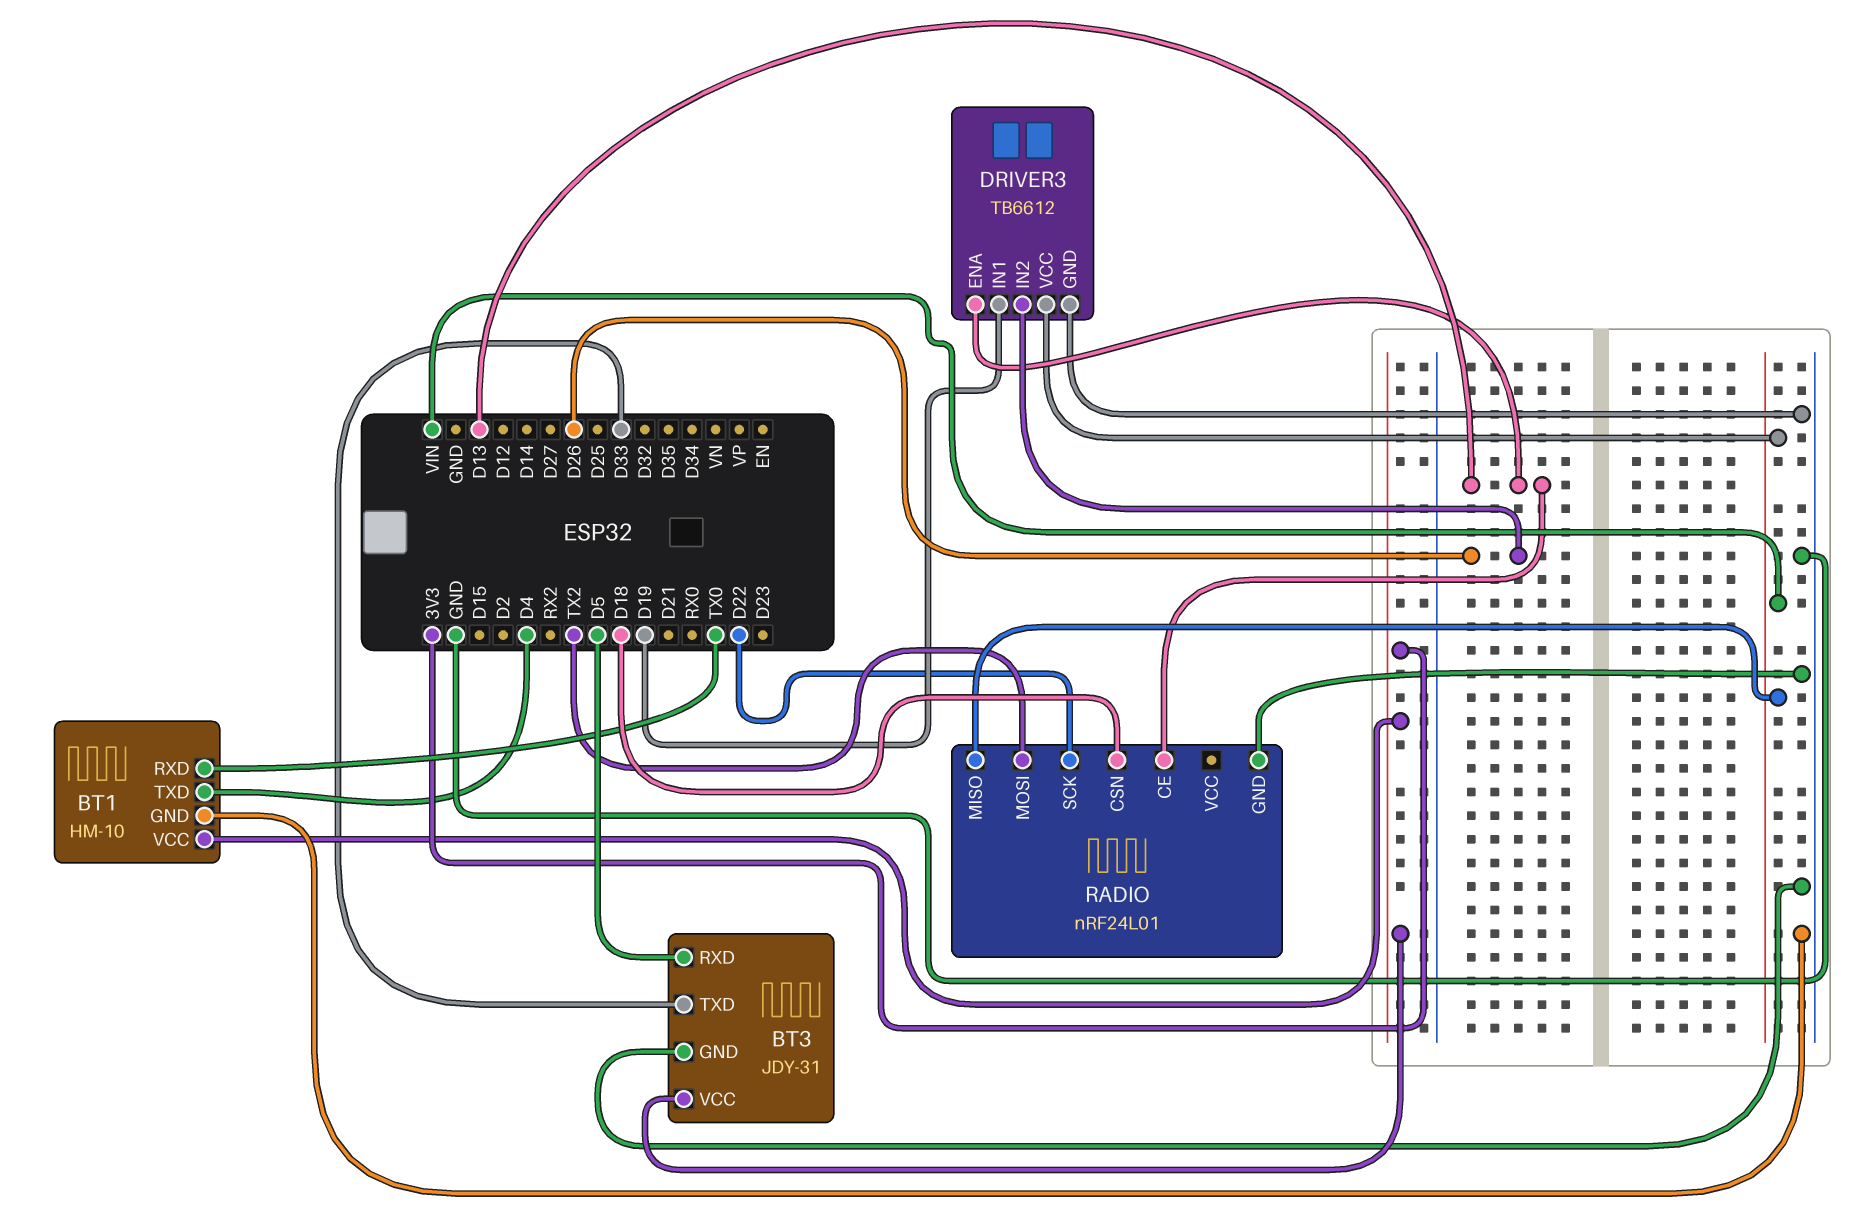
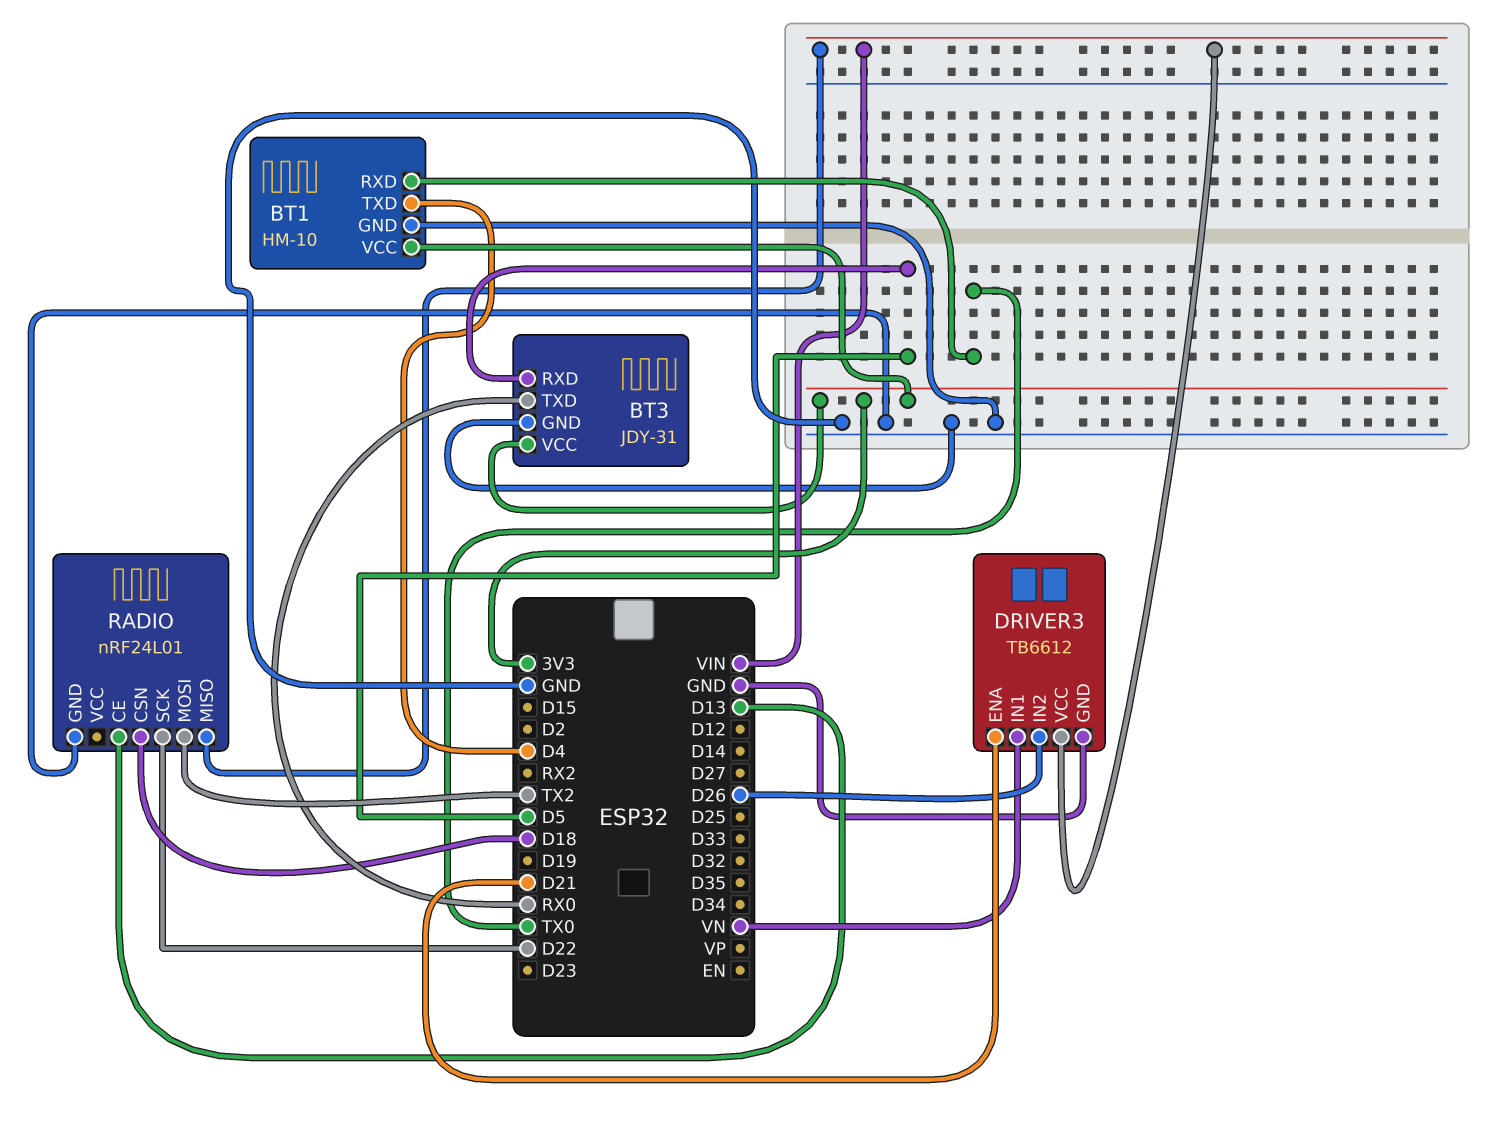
BT3 pin TXD: D33 -> RX0
DRIVER3 pin ENA: D13 -> D21
DRIVER3 pin IN1: D19 -> VN

